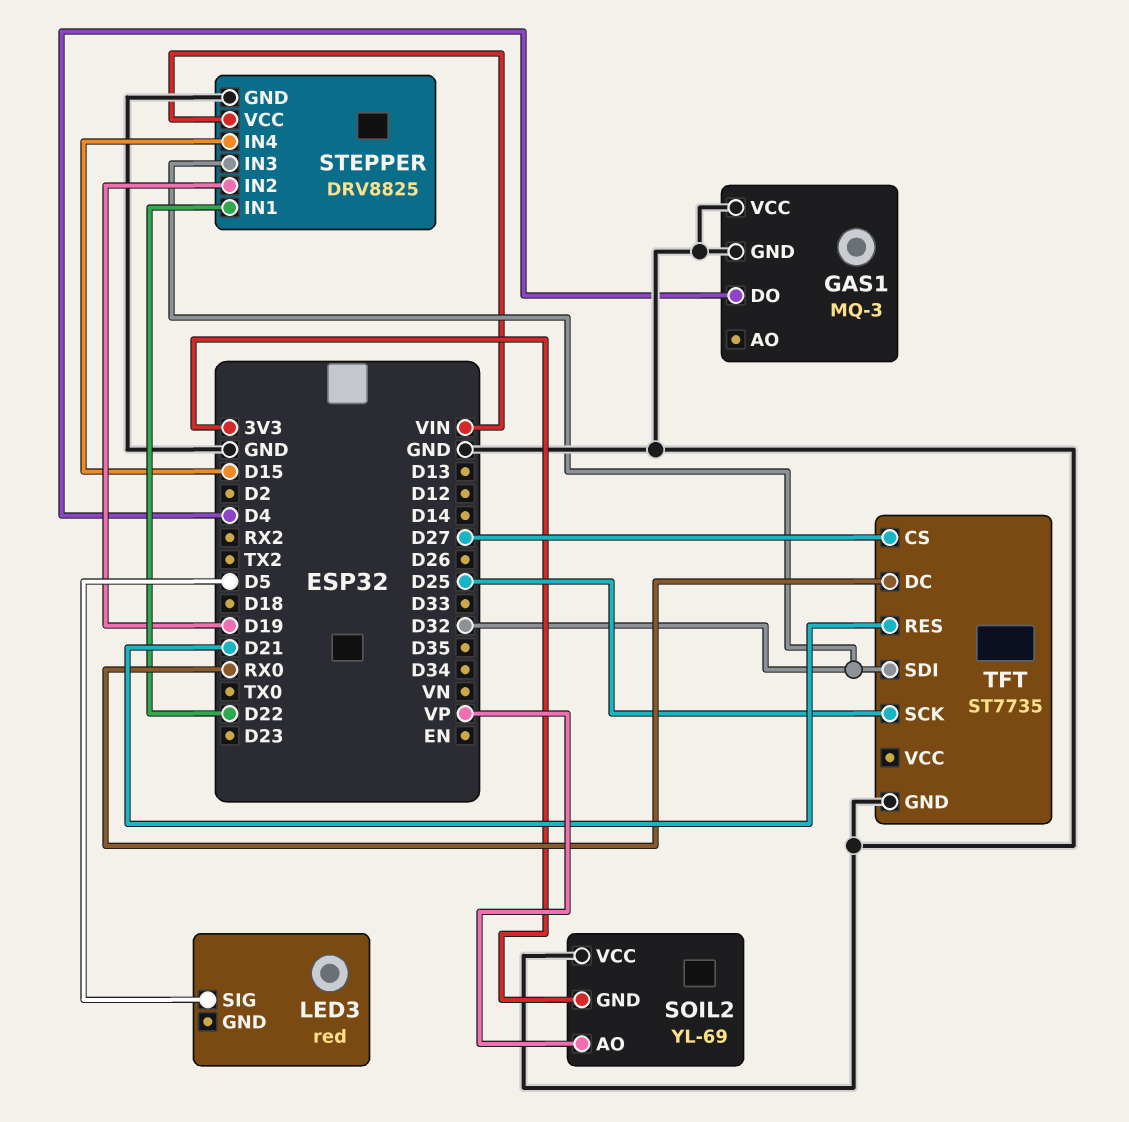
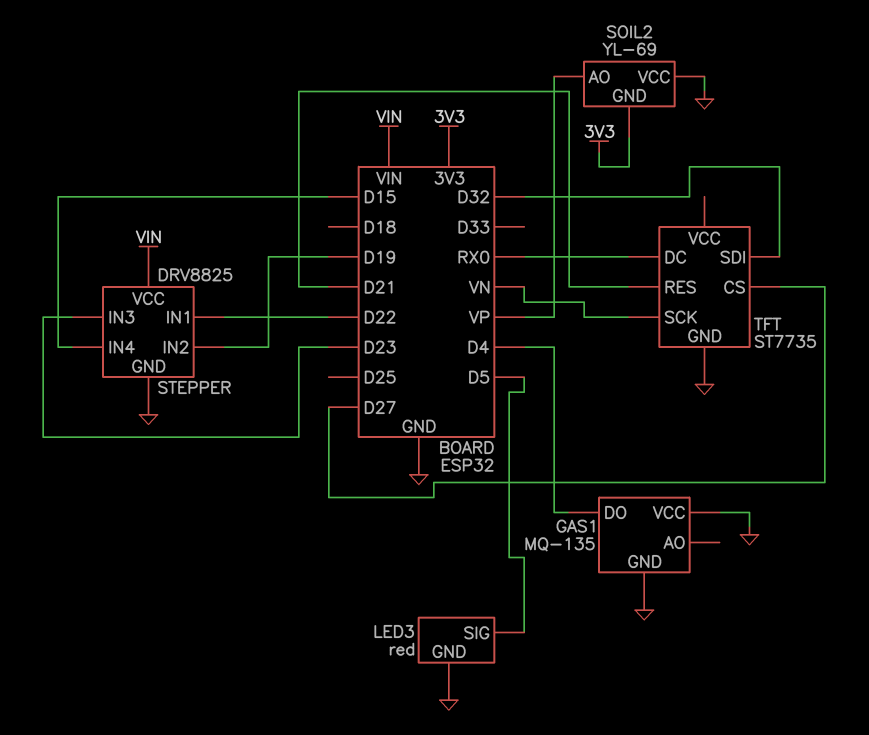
GAS1: MQ-3 -> MQ-135
LED3 pin GND: none -> GND
STEPPER pin IN3: D32 -> D23
TFT pin SCK: D25 -> VN

